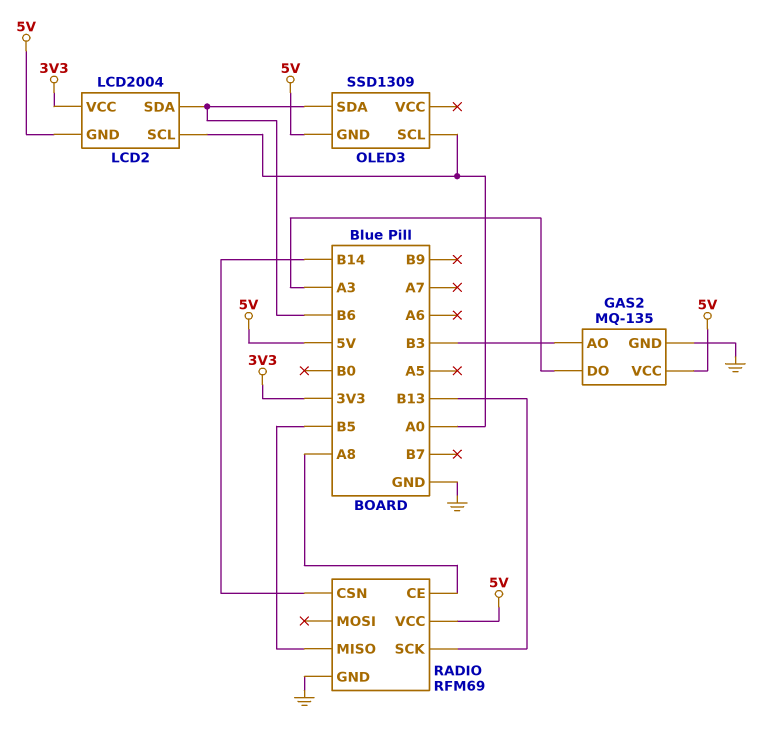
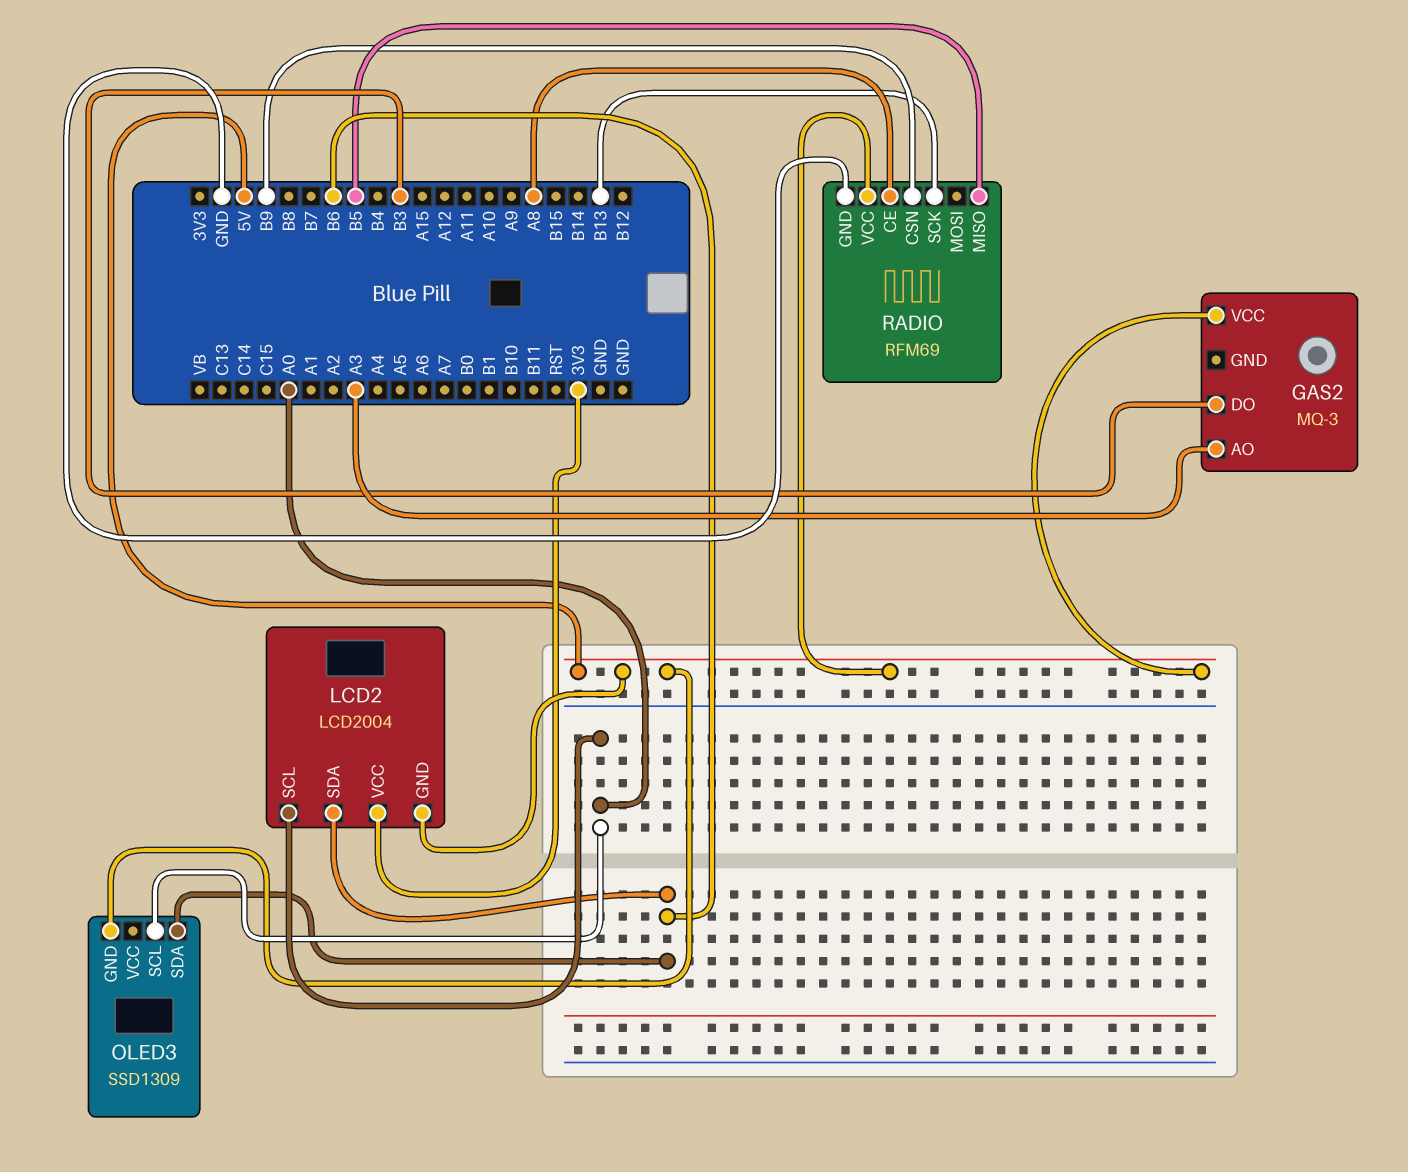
GAS2: MQ-135 -> MQ-3
GAS2 pin AO: B3 -> A3
GAS2 pin DO: A3 -> B3
GAS2 pin GND: GND -> none
RADIO pin CSN: B14 -> B9

